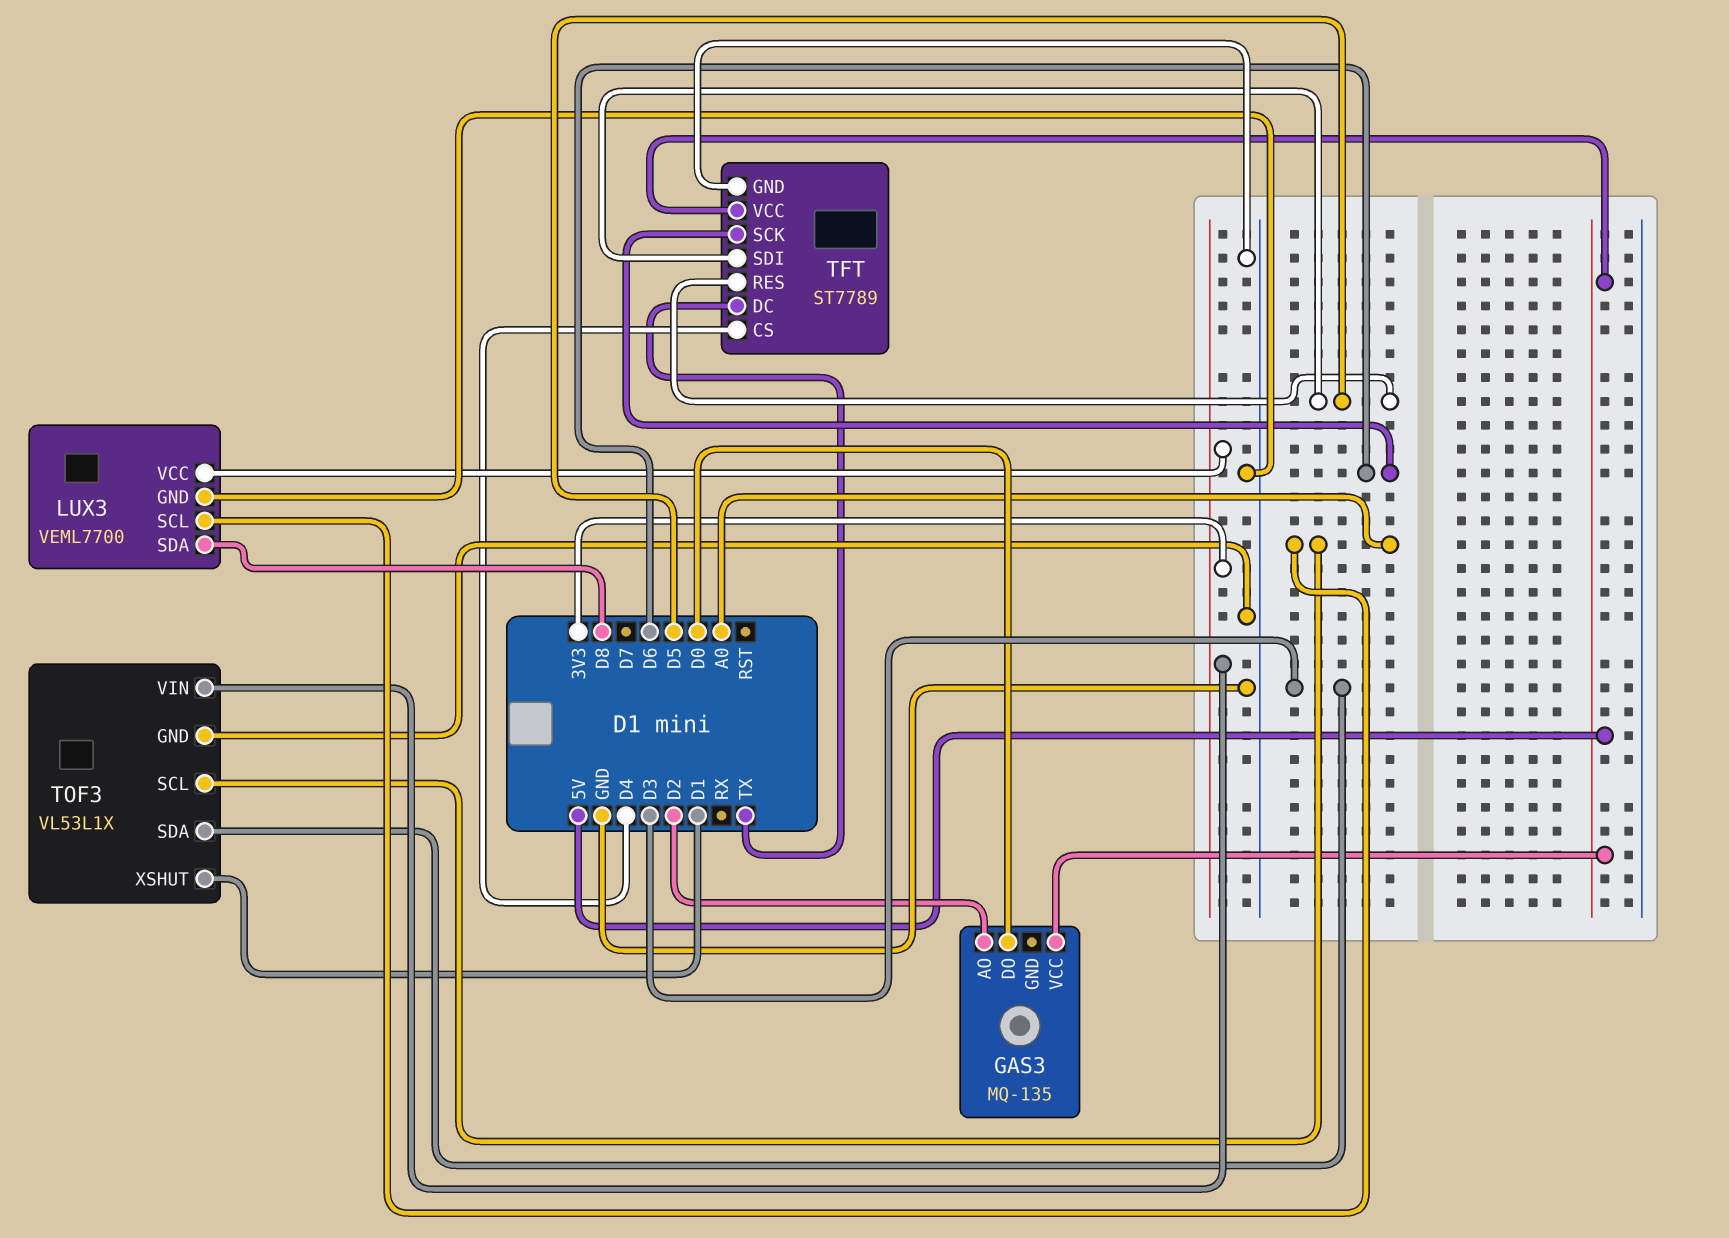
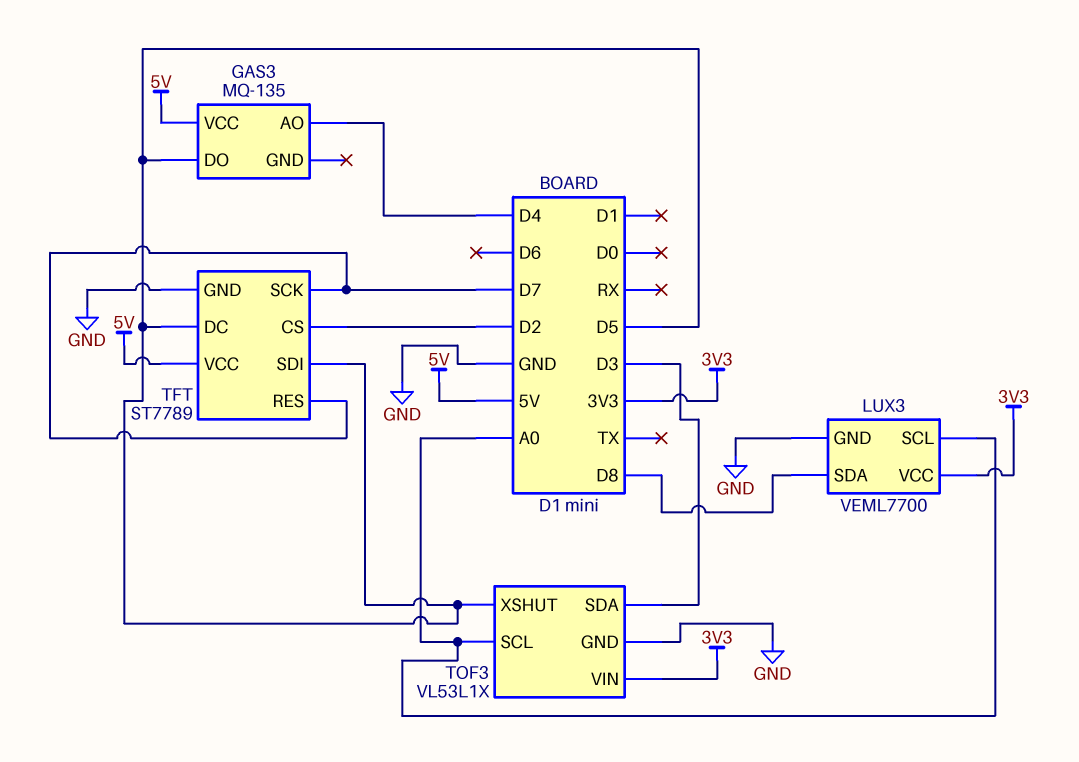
GAS3 pin AO: D2 -> D4
GAS3 pin DO: D0 -> D5
TFT pin CS: D4 -> D2
TFT pin DC: TX -> D5
TFT pin RES: D5 -> D7
TFT pin SCK: D6 -> D7
TOF3 pin XSHUT: D1 -> D5

